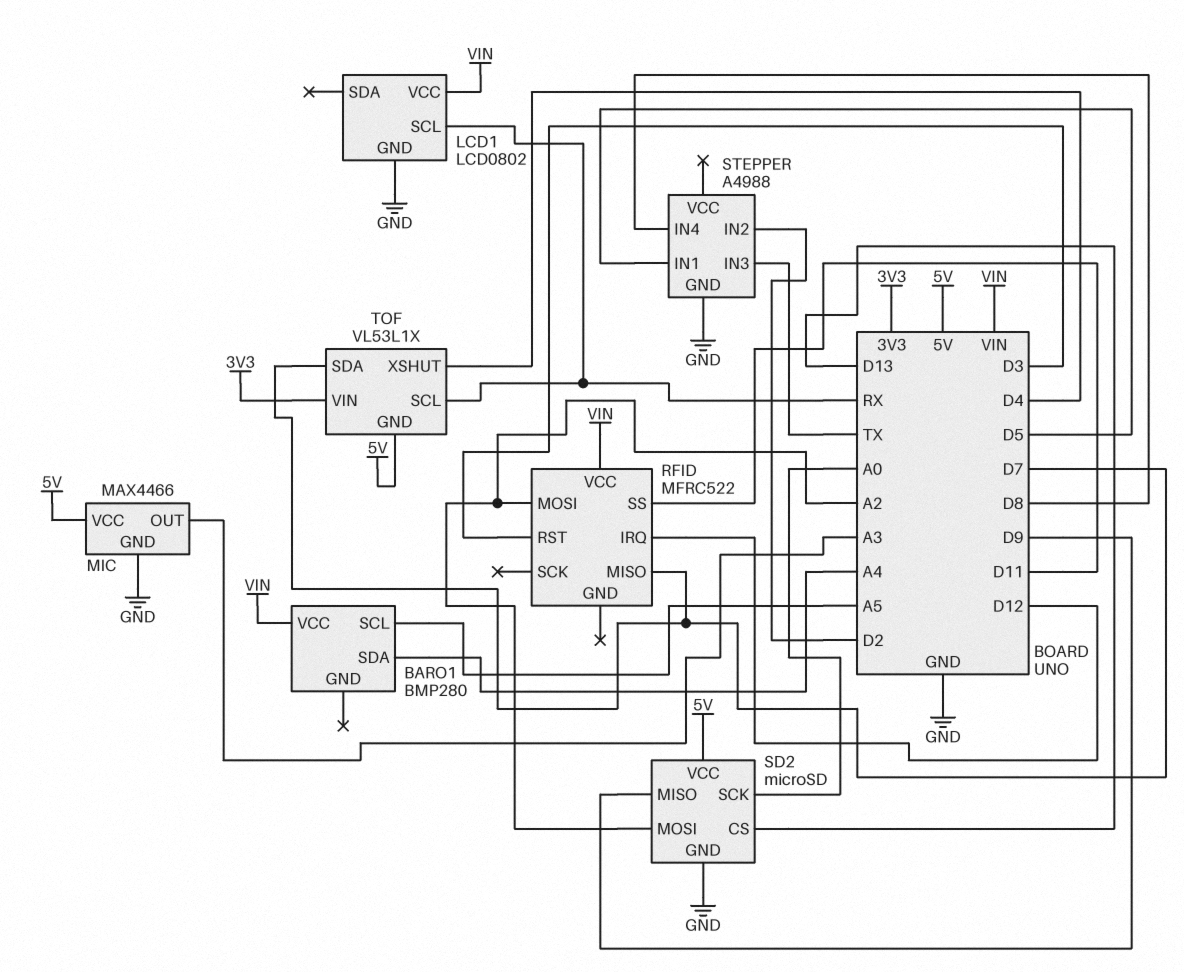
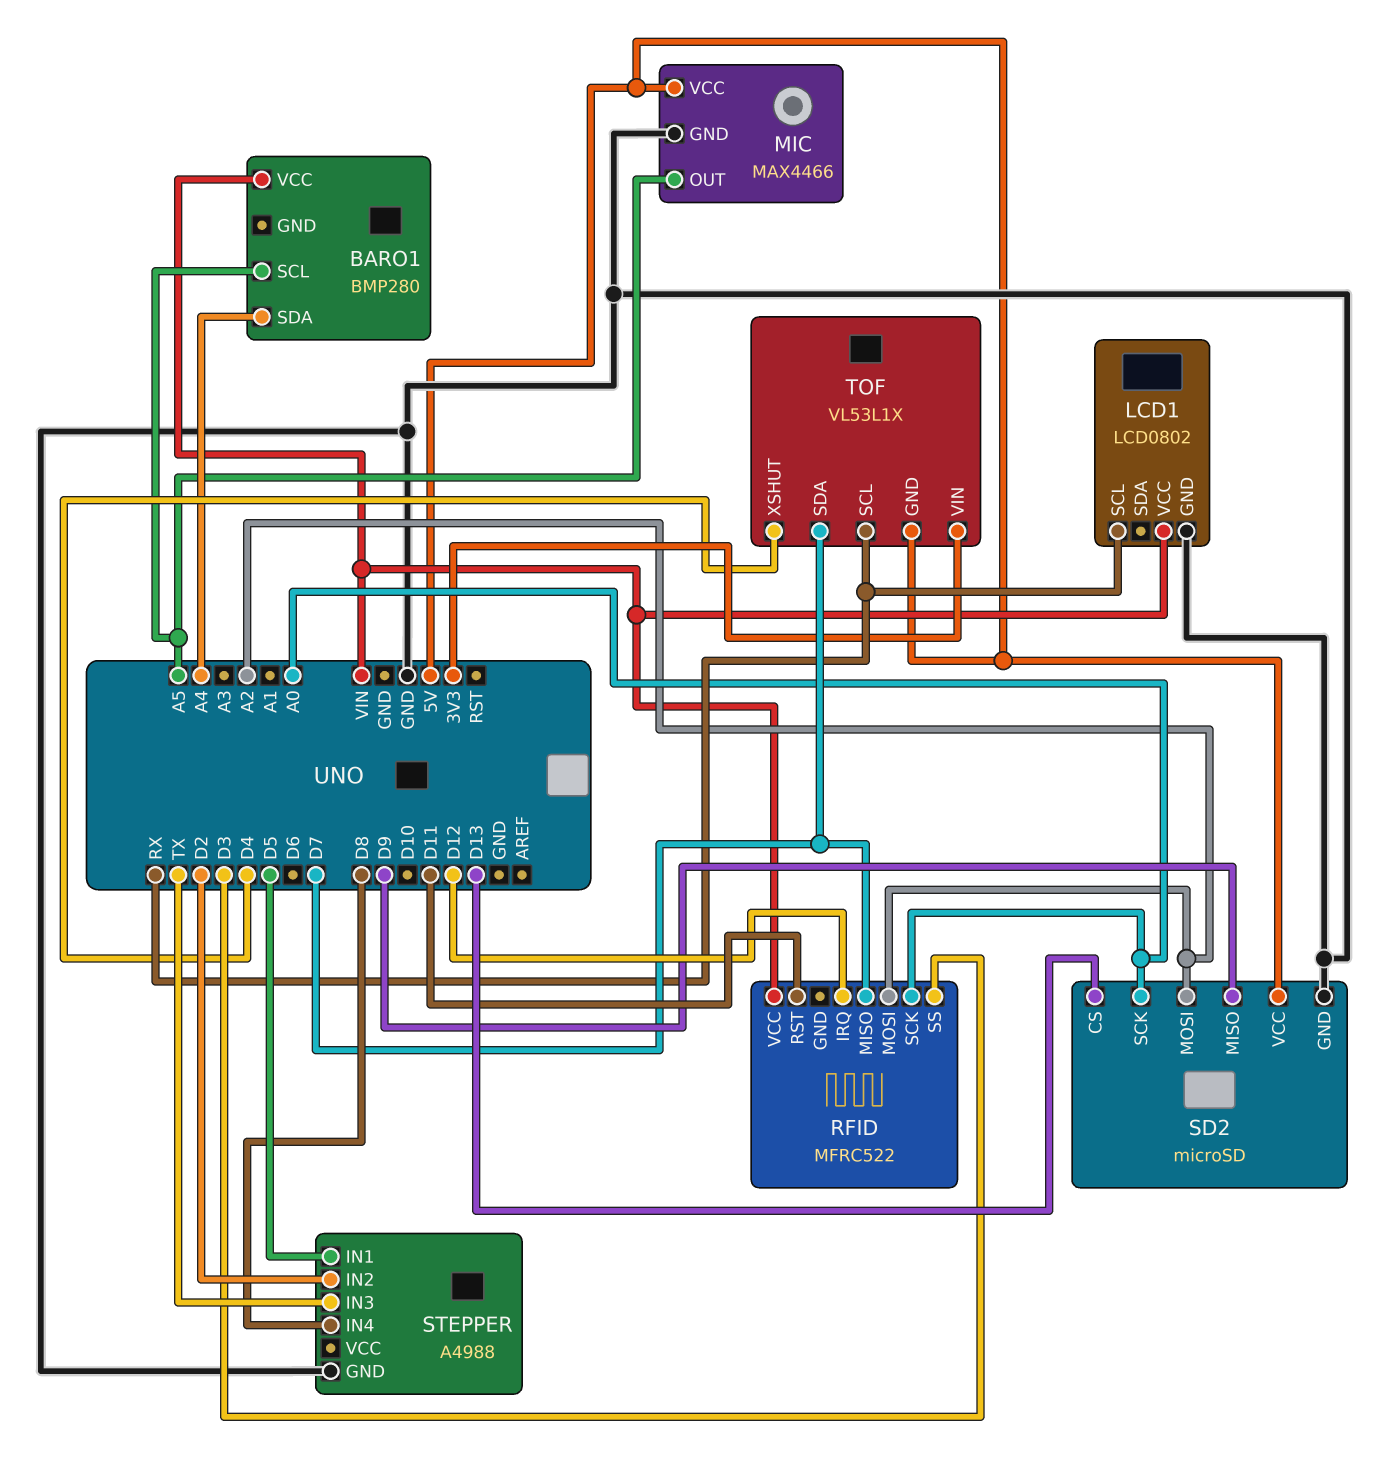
MIC pin OUT: A3 -> A5
RFID pin RST: D3 -> D11
RFID pin SCK: none -> A0
RFID pin SS: D11 -> D3

